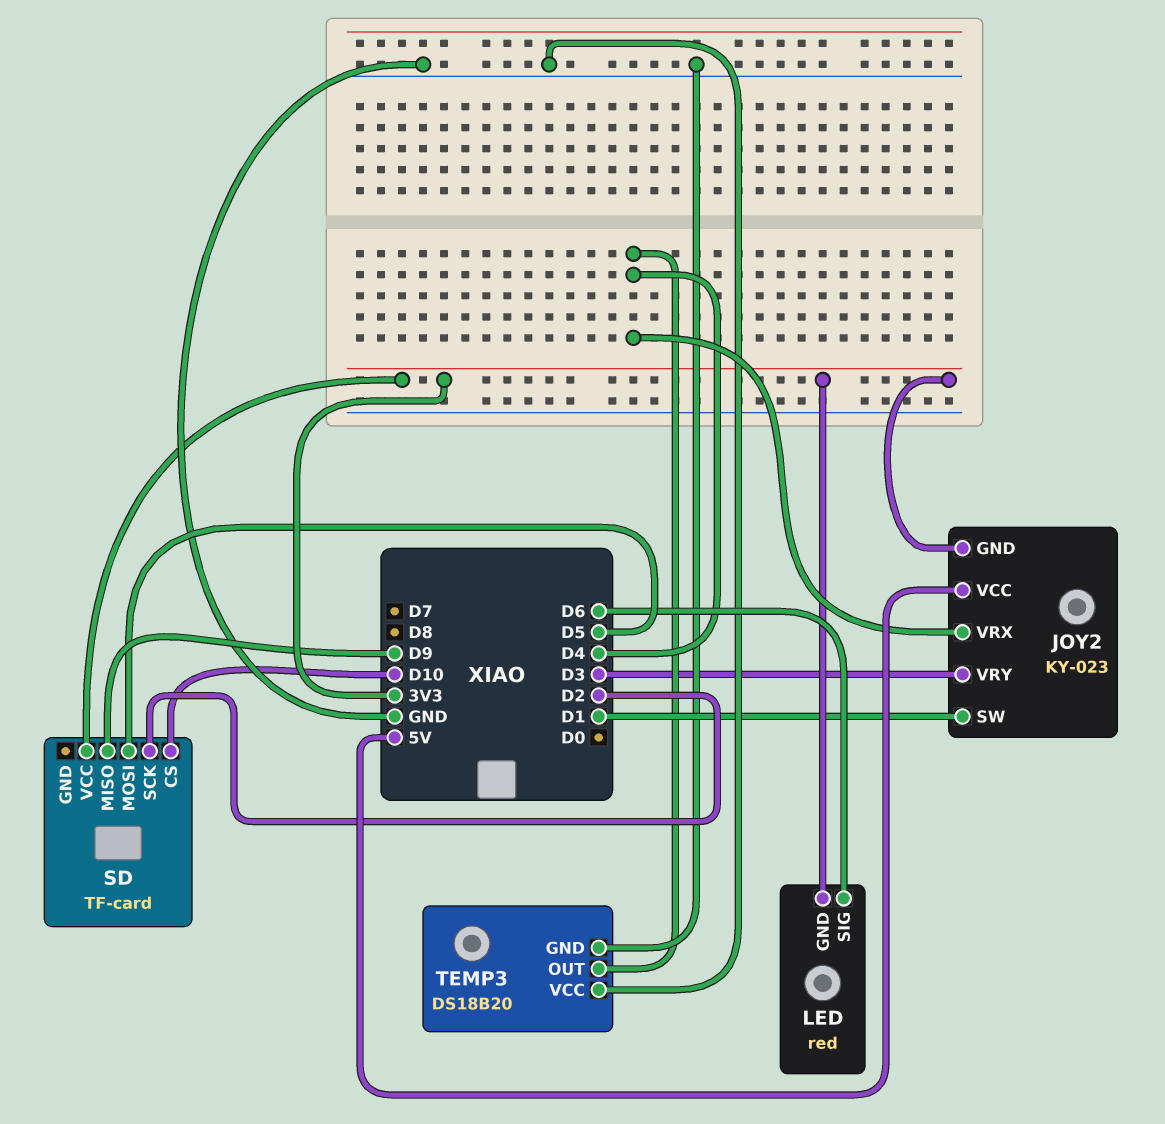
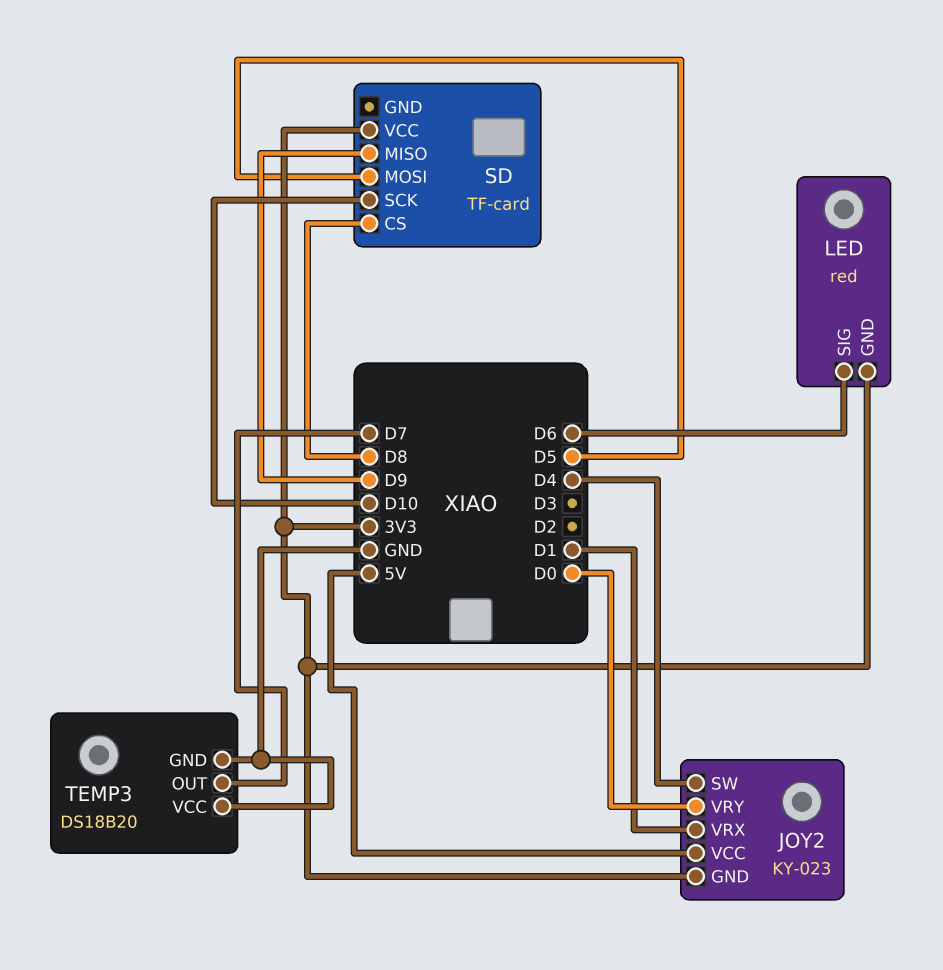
JOY2 pin SW: D1 -> D4
JOY2 pin VRX: D4 -> D1
JOY2 pin VRY: D3 -> D0
SD pin CS: D10 -> D8
SD pin SCK: D2 -> D10
TEMP3 pin OUT: D4 -> D7

